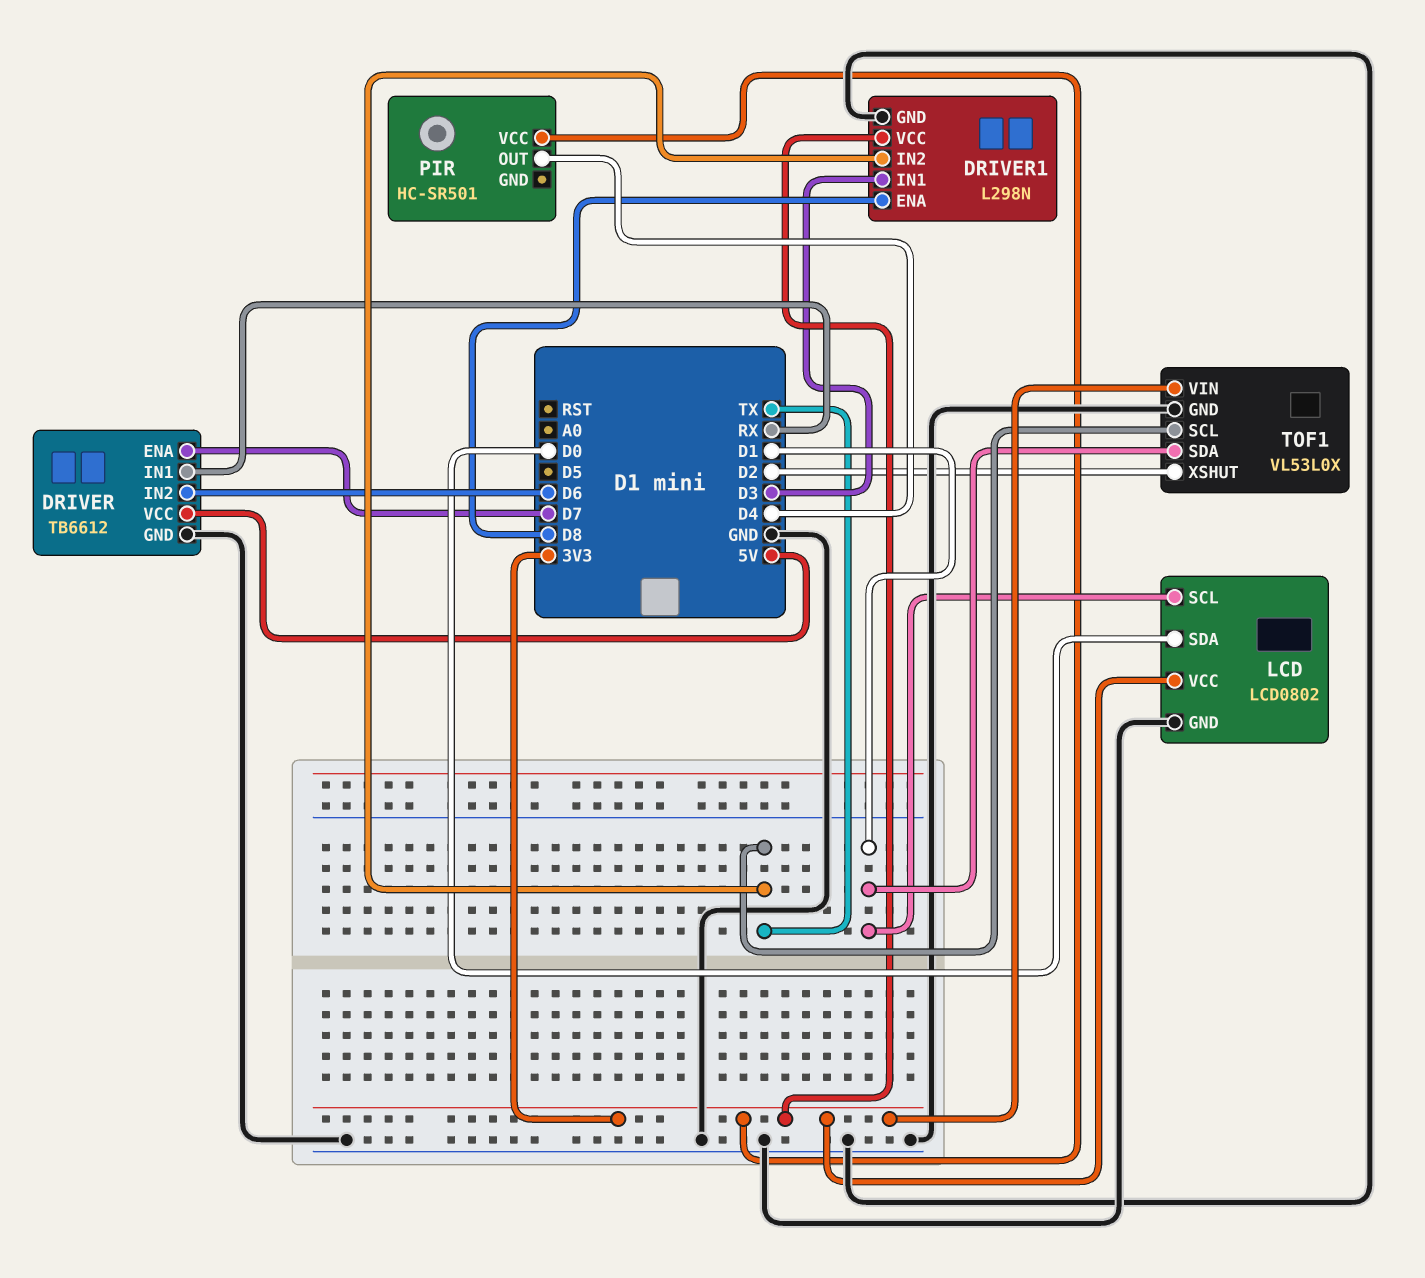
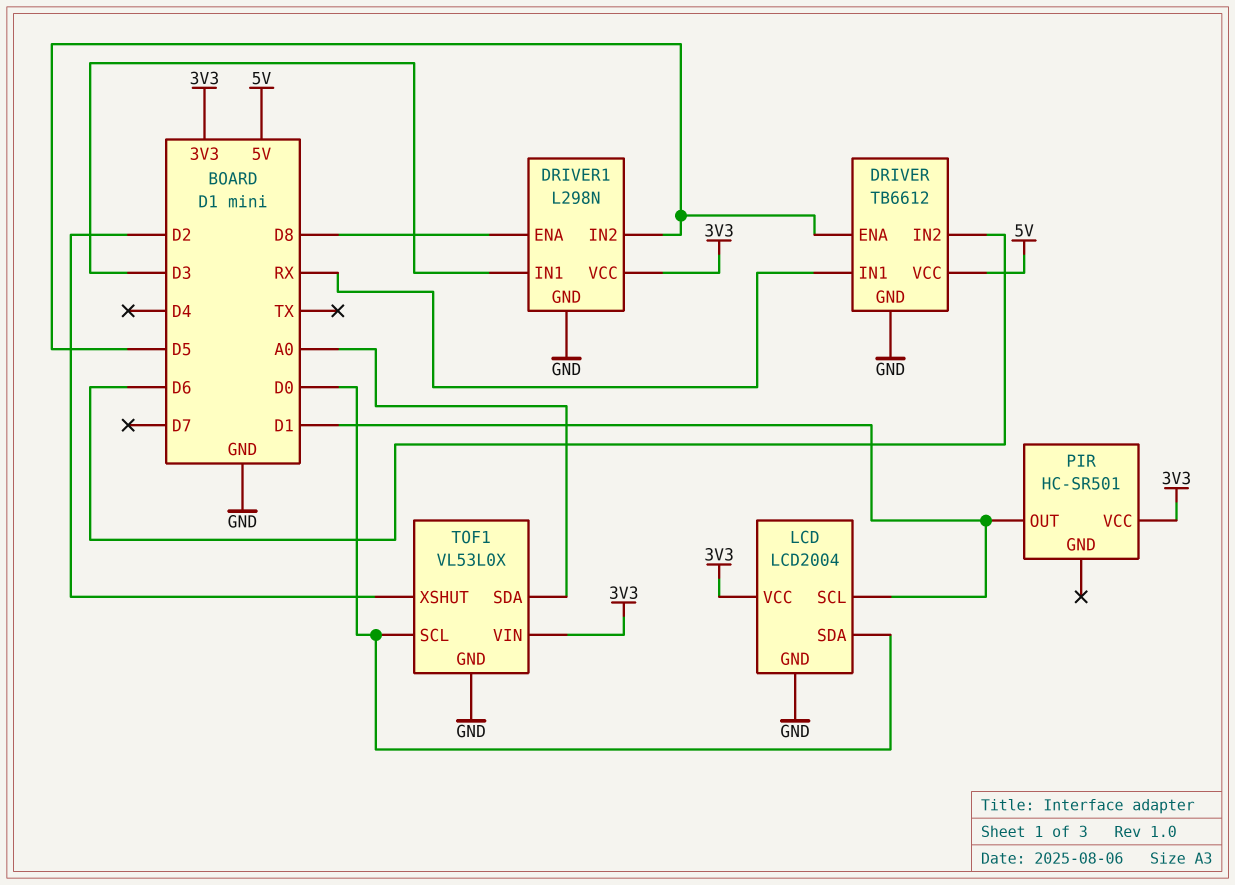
DRIVER pin ENA: D7 -> D5
DRIVER1 pin IN2: TX -> D5
LCD: LCD0802 -> LCD2004
PIR pin OUT: D4 -> D1
TOF1 pin SCL: TX -> D0
TOF1 pin SDA: D1 -> A0

